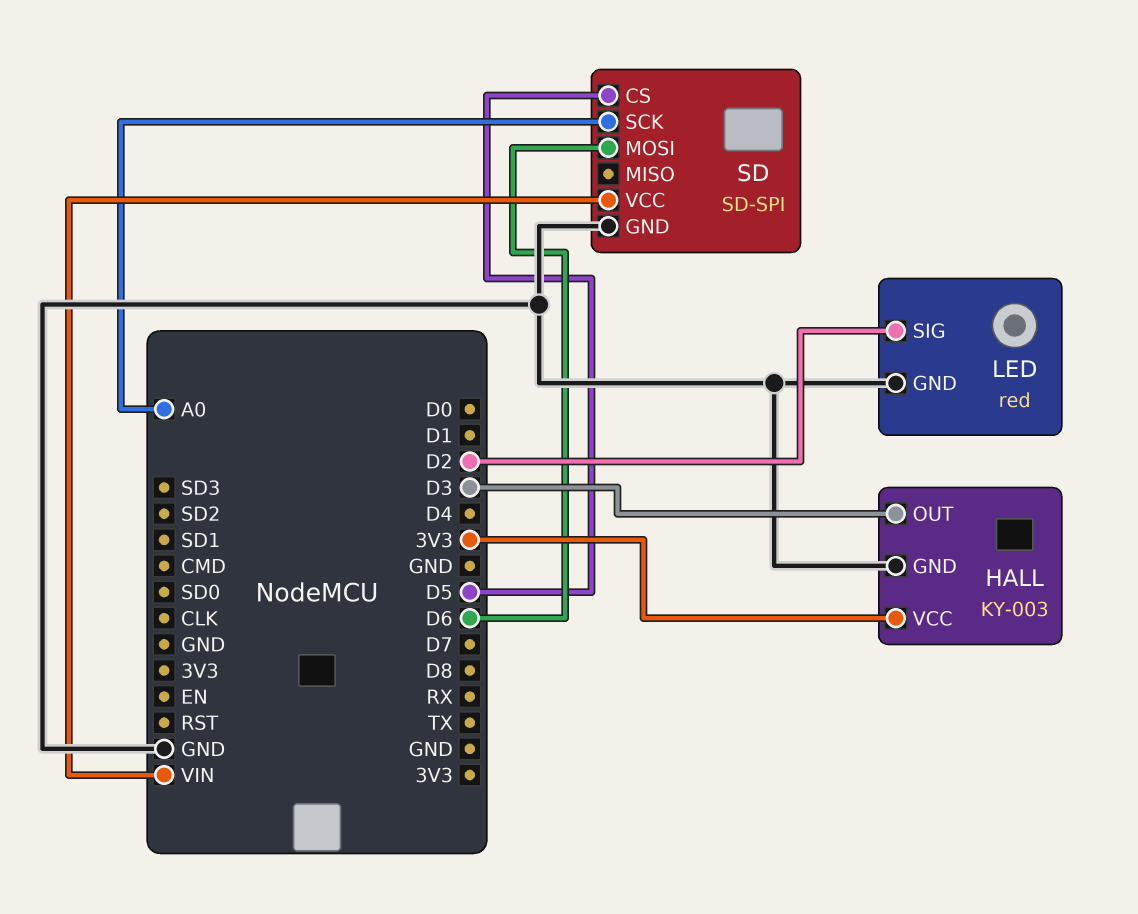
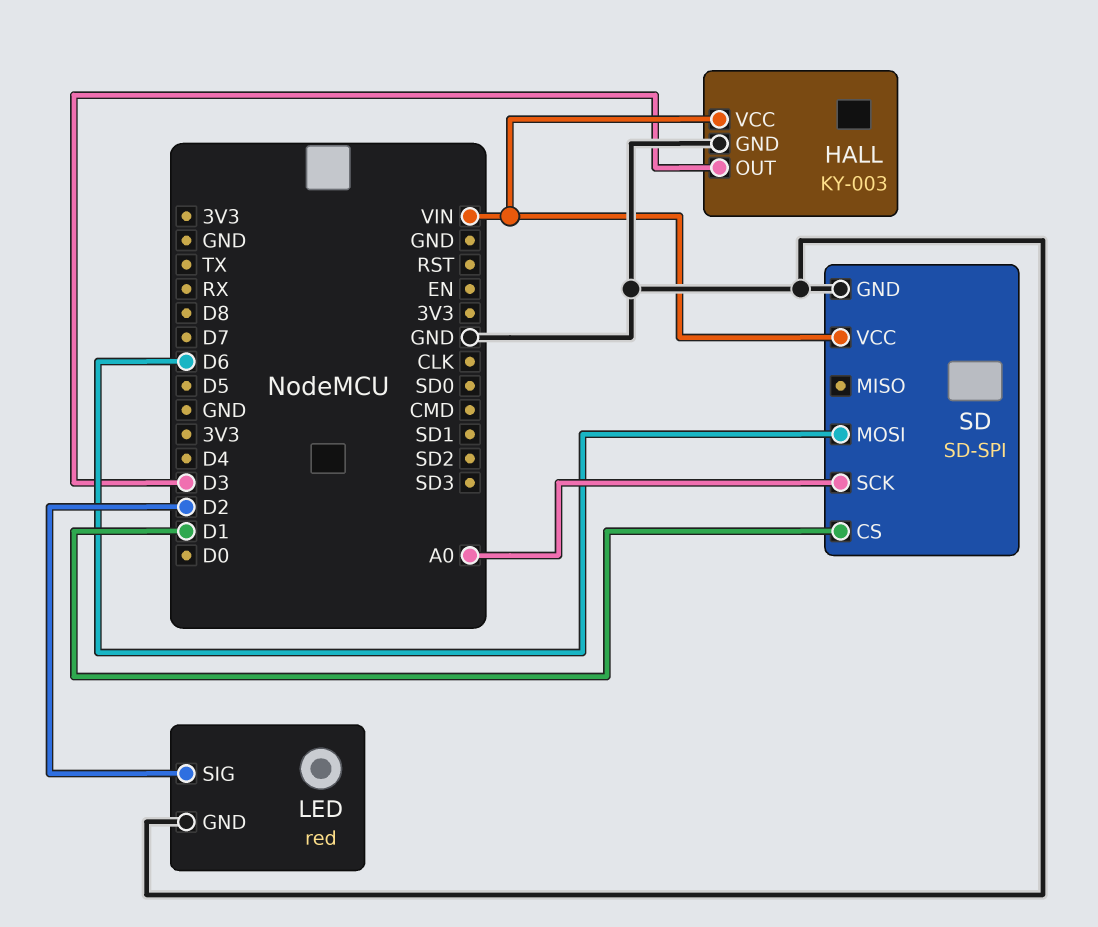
HALL pin VCC: 3V3 -> VIN
SD pin CS: D5 -> D1

